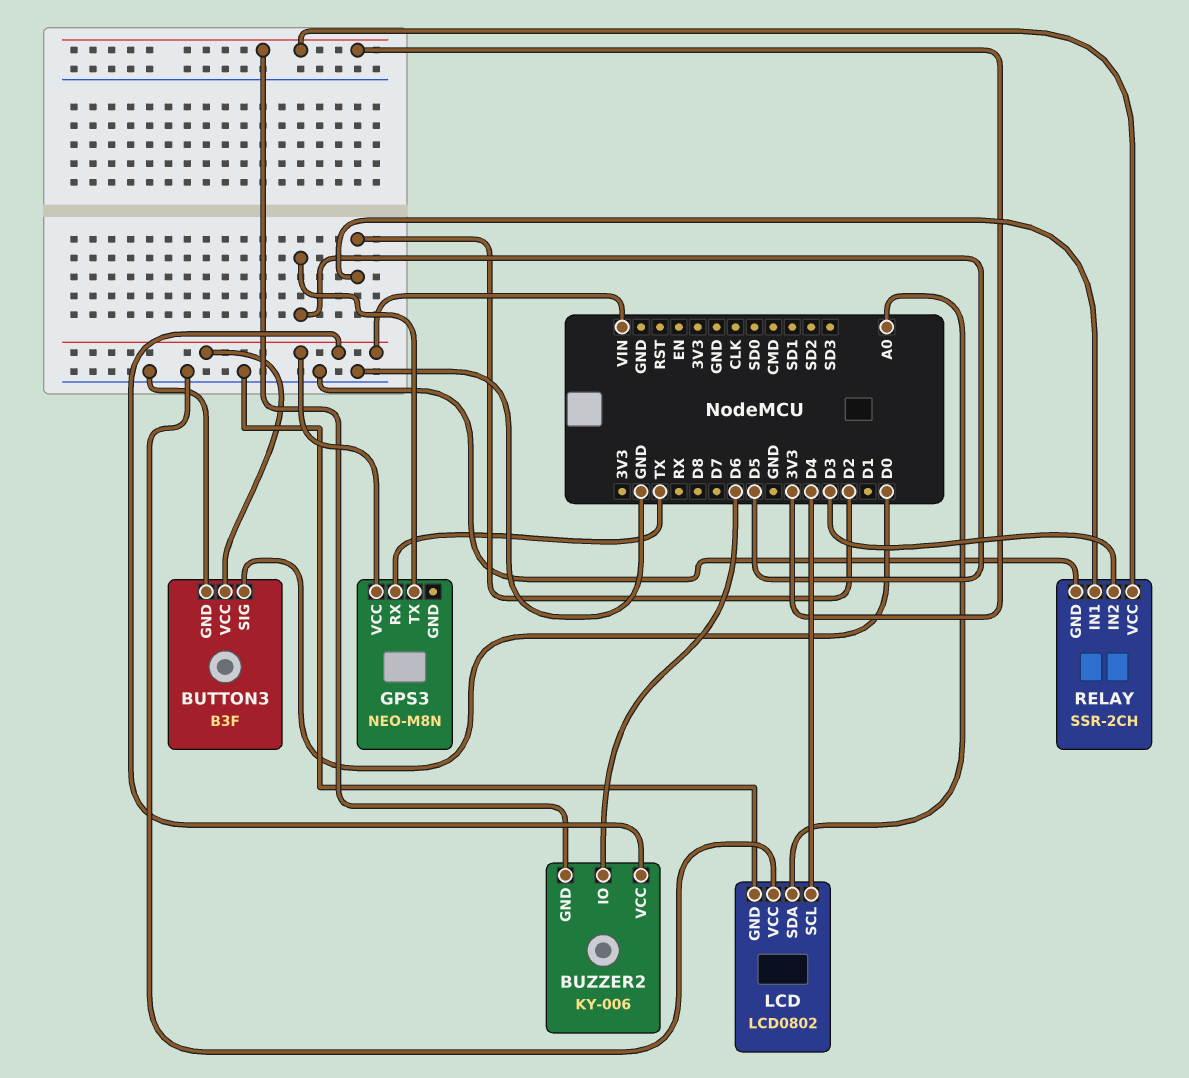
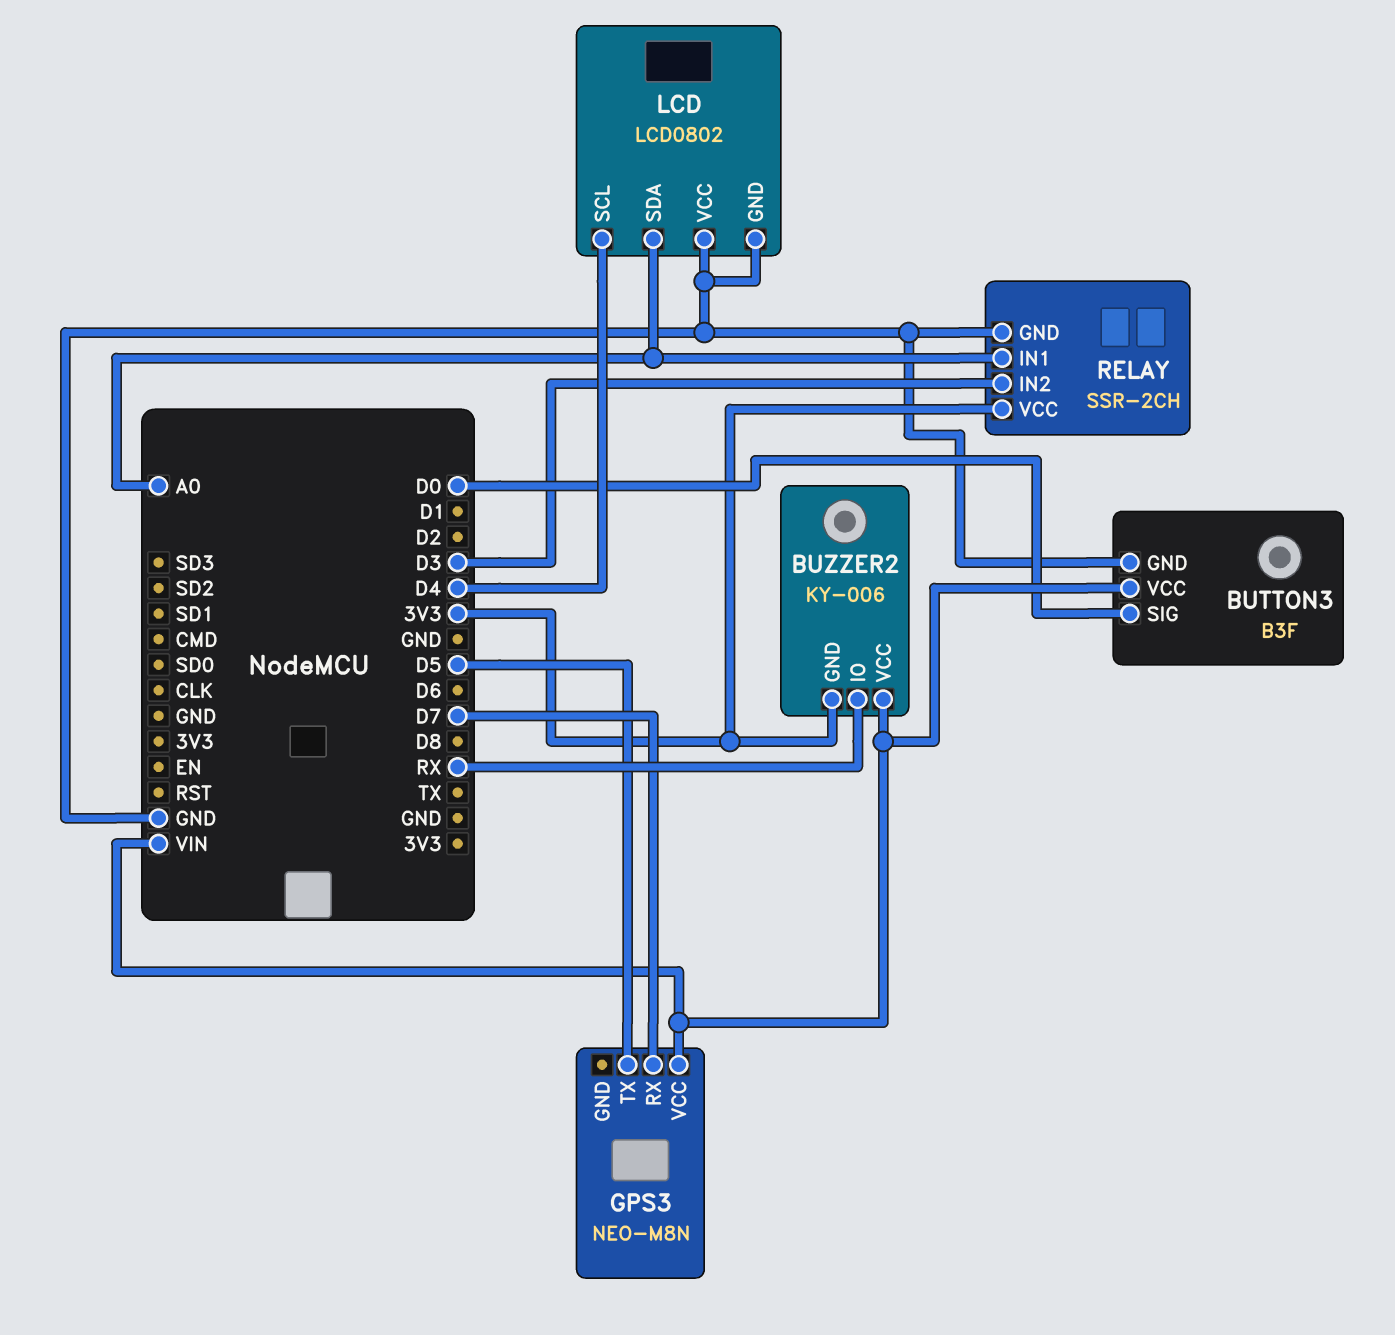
BUZZER2 pin IO: D6 -> RX
GPS3 pin RX: TX -> D7
RELAY pin IN1: D2 -> A0

